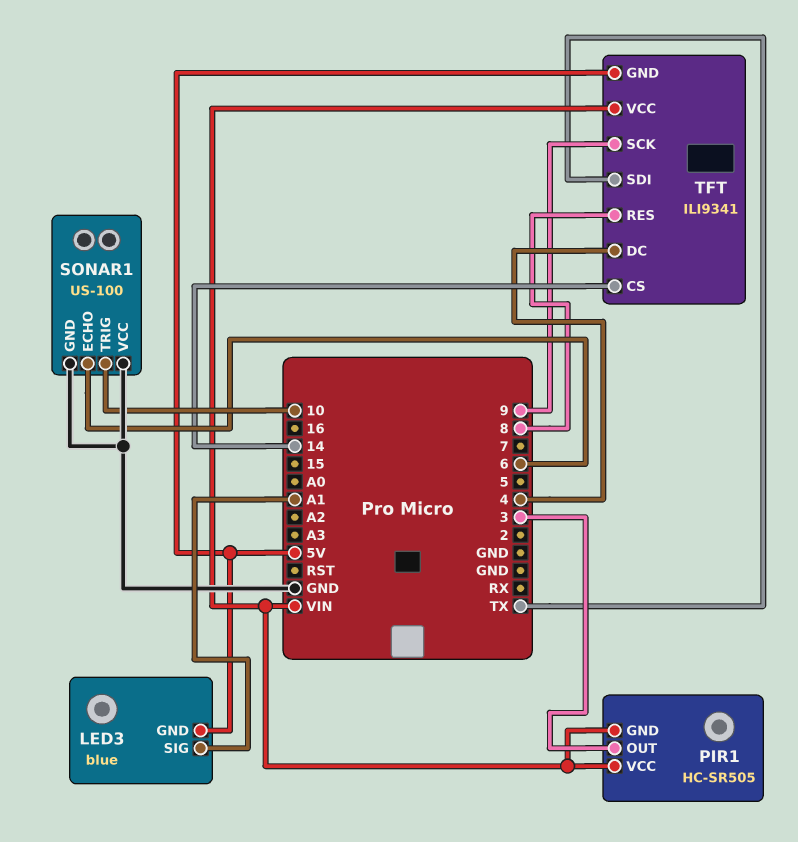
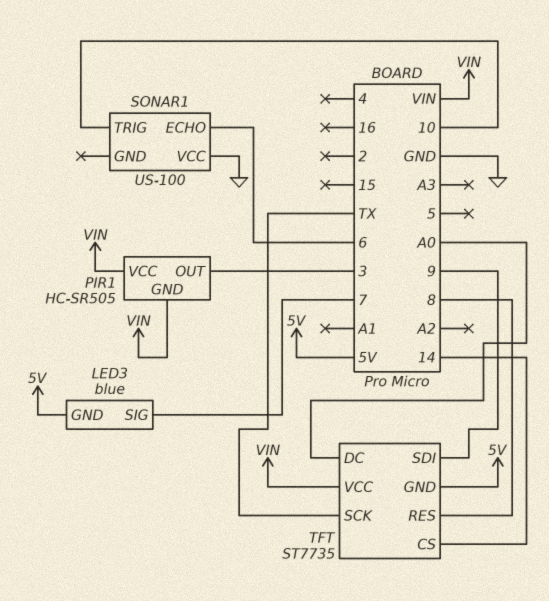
LED3 pin SIG: A1 -> 7
SONAR1 pin GND: GND -> none
TFT: ILI9341 -> ST7735
TFT pin DC: 4 -> A0
TFT pin SCK: 9 -> TX
TFT pin SDI: TX -> 9

